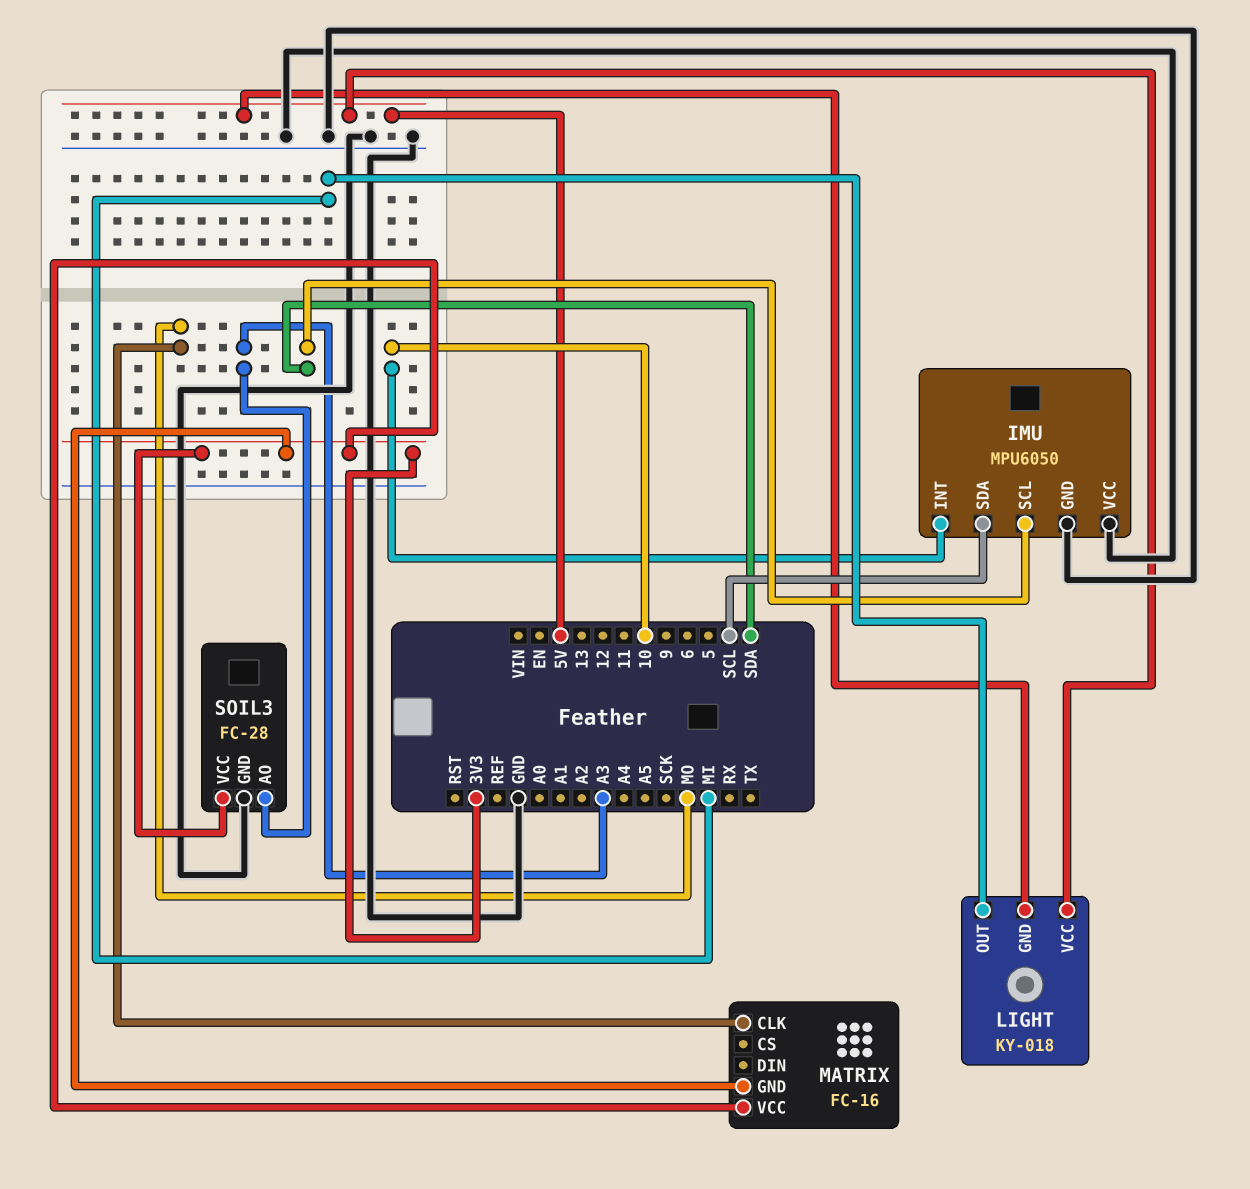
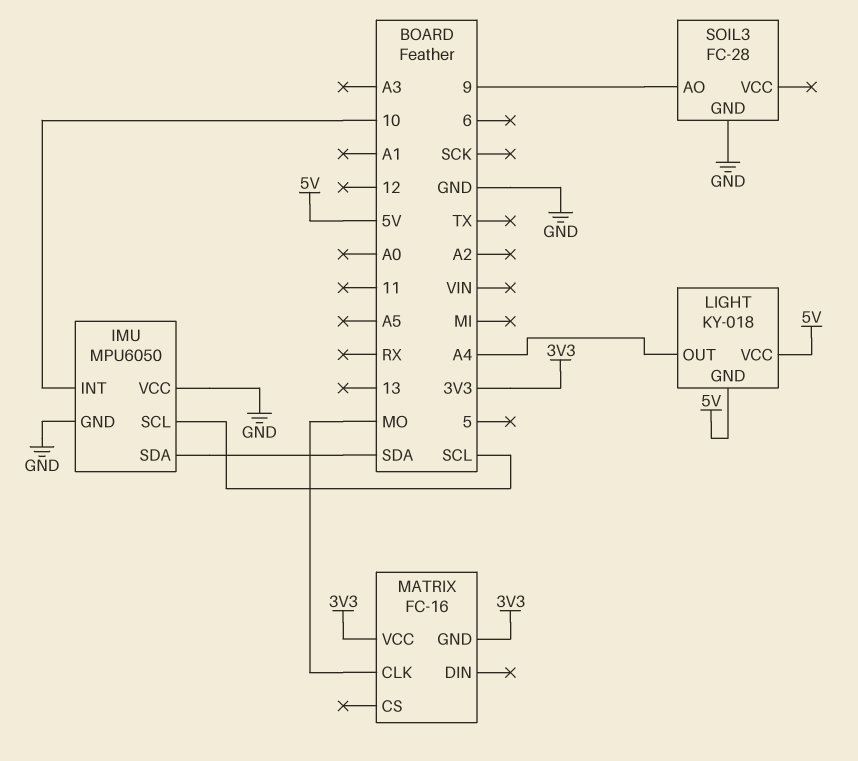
IMU pin SCL: SDA -> SCL
IMU pin SDA: SCL -> SDA
LIGHT pin OUT: MI -> A4
SOIL3 pin AO: A3 -> 9
SOIL3 pin VCC: 3V3 -> none

